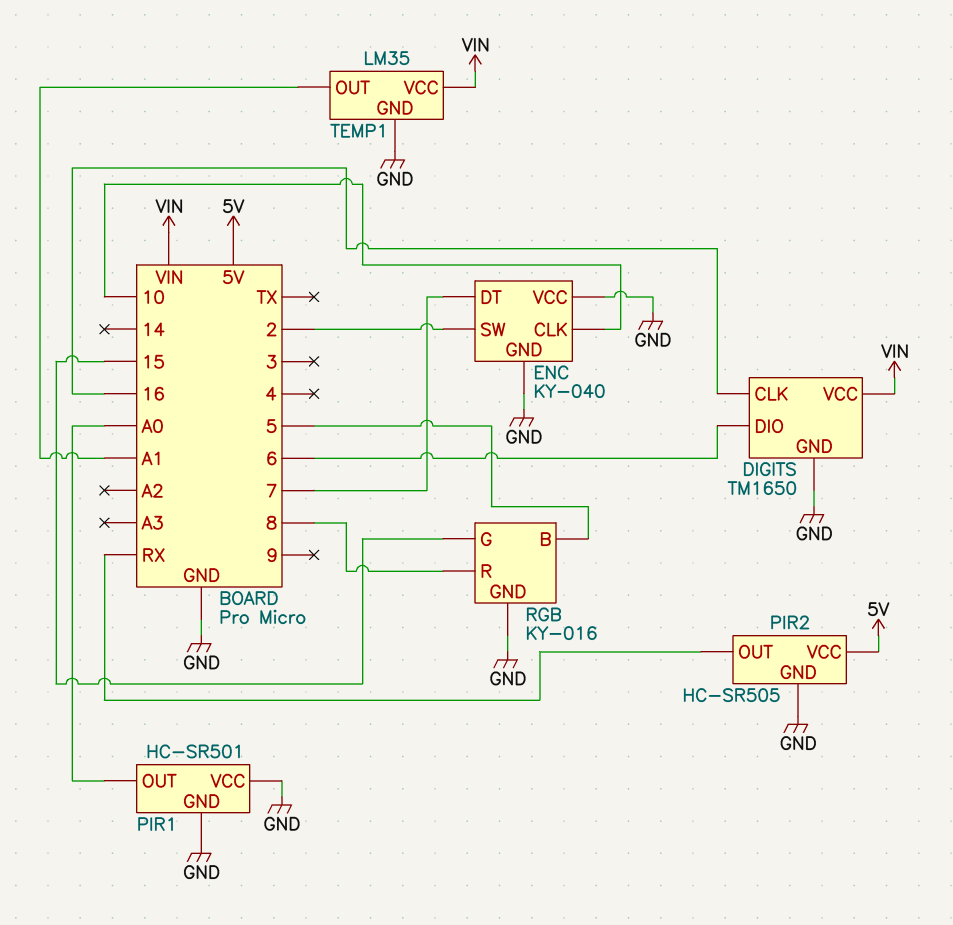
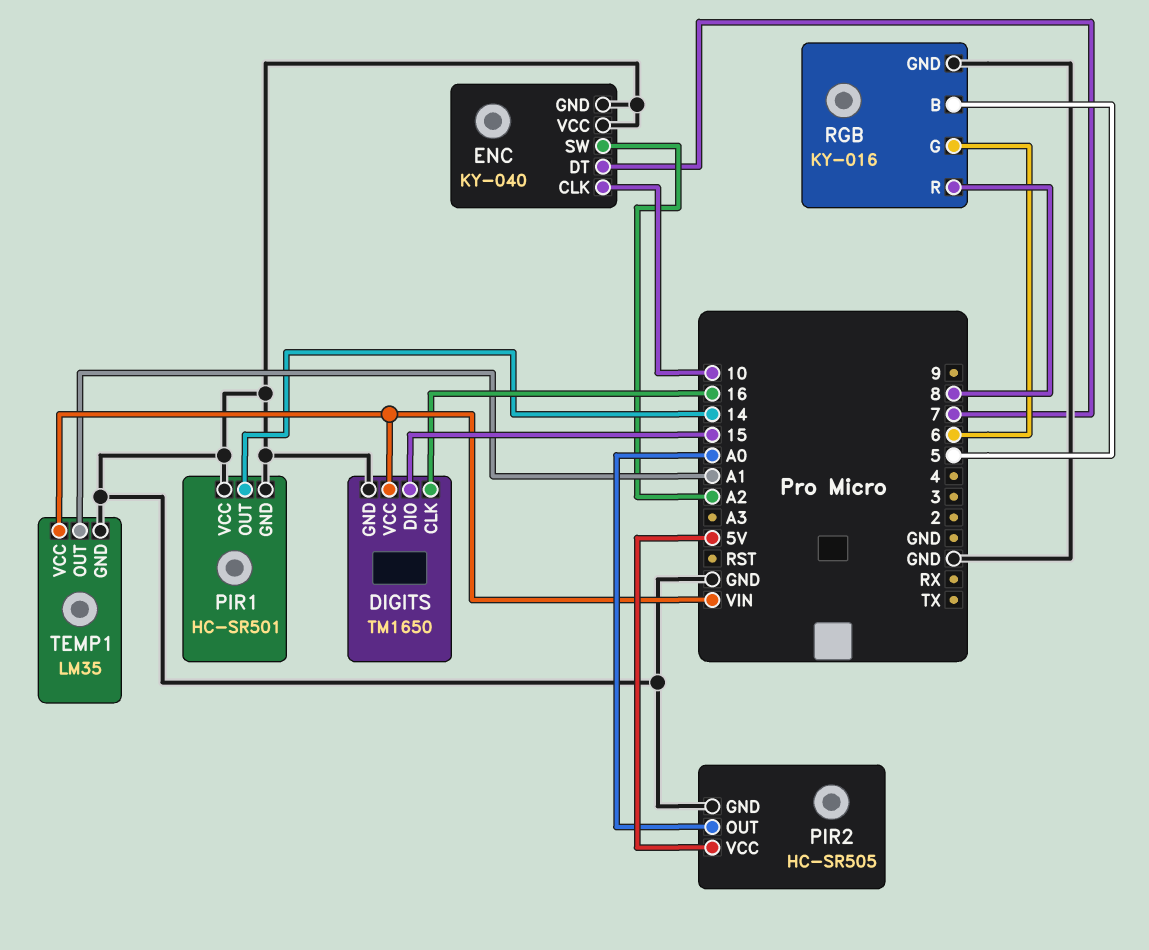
DIGITS pin DIO: 6 -> 15
ENC pin SW: 2 -> A2
PIR1 pin OUT: A0 -> 14
PIR2 pin OUT: RX -> A0
RGB pin G: 15 -> 6

